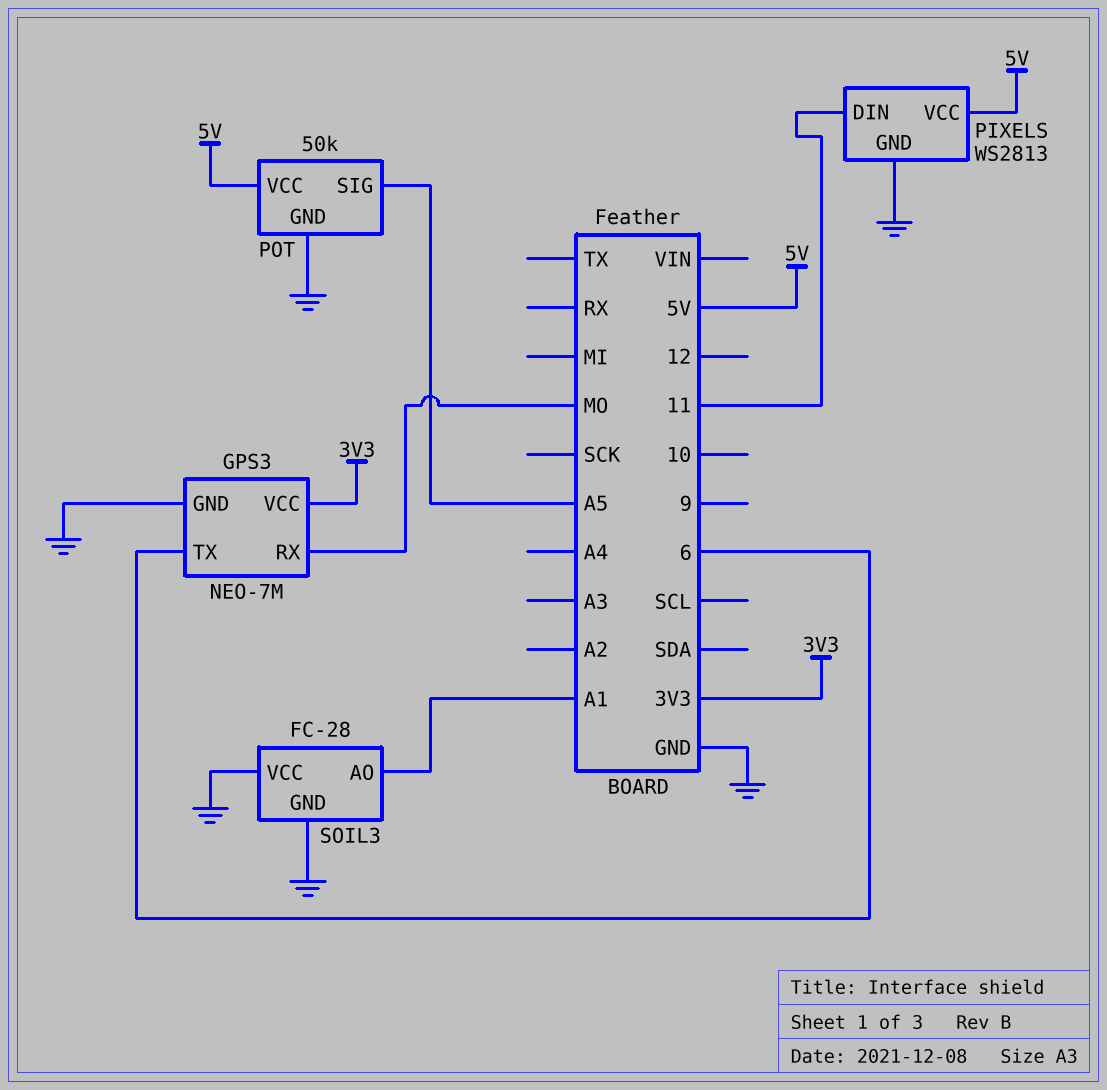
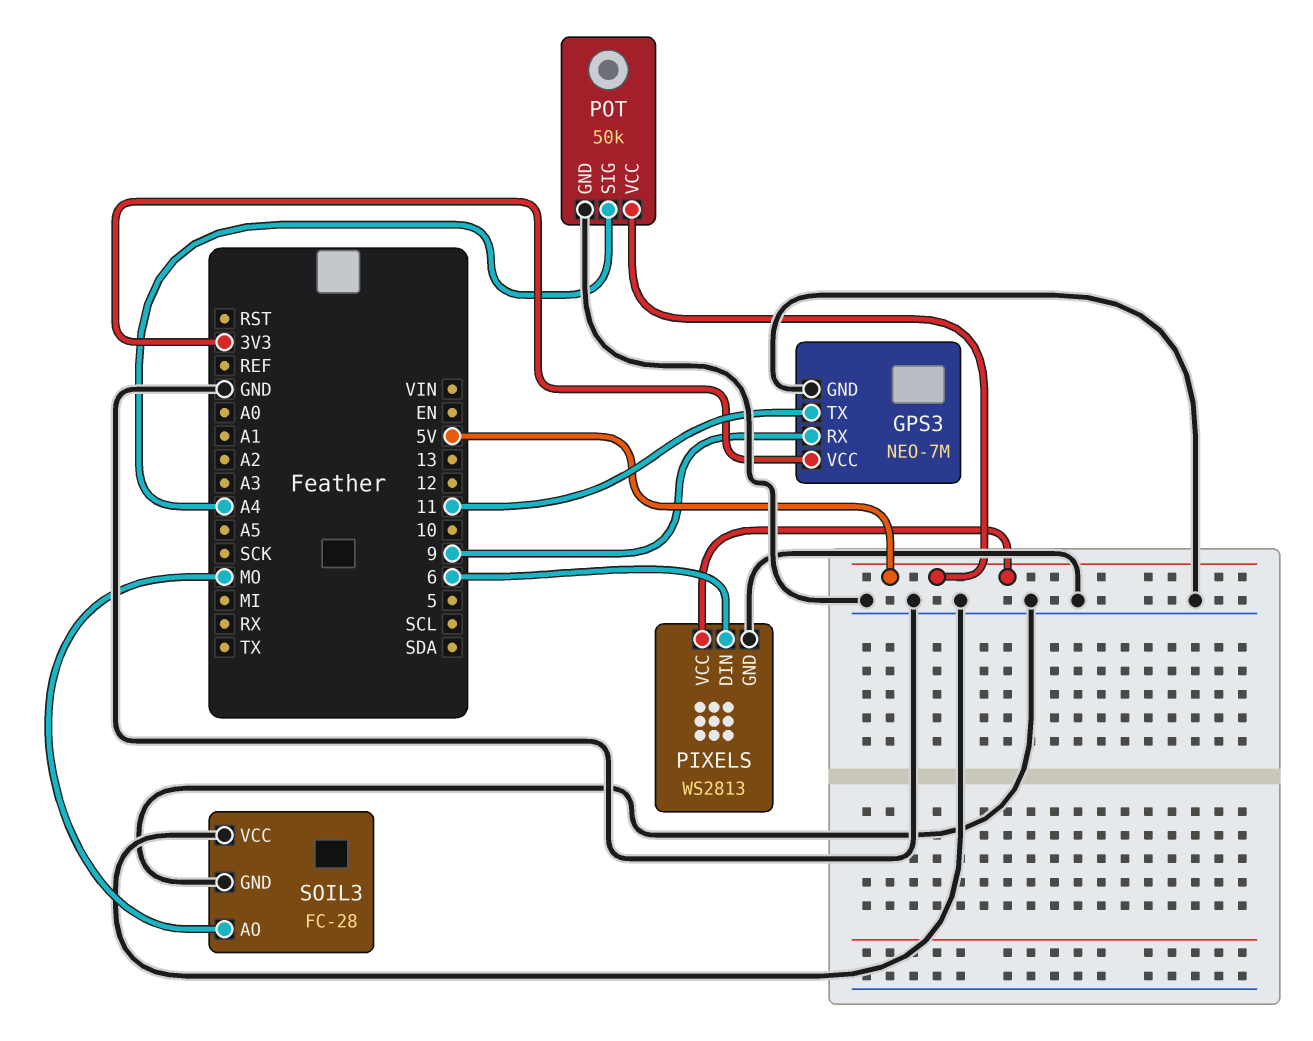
GPS3 pin RX: MO -> 9
GPS3 pin TX: 6 -> 11
PIXELS pin DIN: 11 -> 6
POT pin SIG: A5 -> A4
SOIL3 pin AO: A1 -> MO

